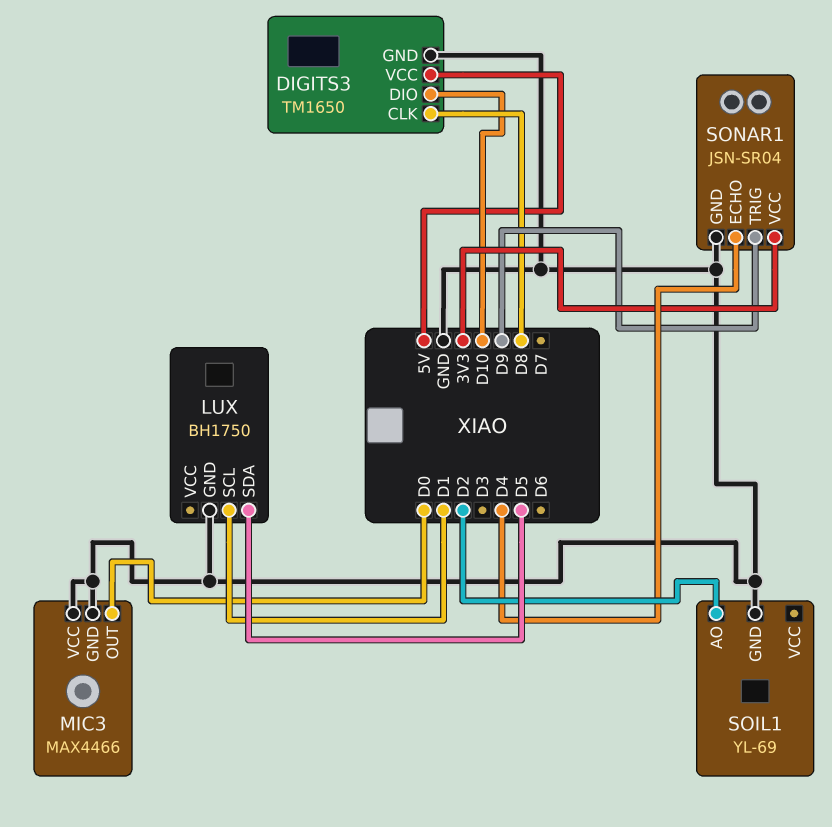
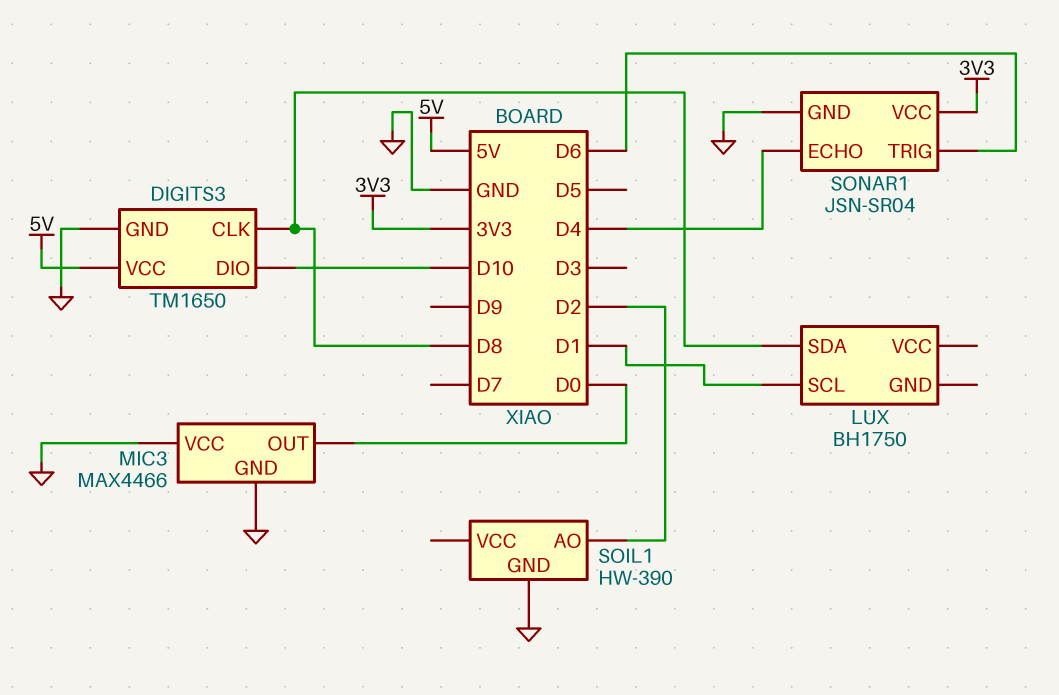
LUX pin GND: GND -> none
LUX pin SDA: D5 -> D8
SOIL1: YL-69 -> HW-390
SONAR1 pin TRIG: D9 -> D6

